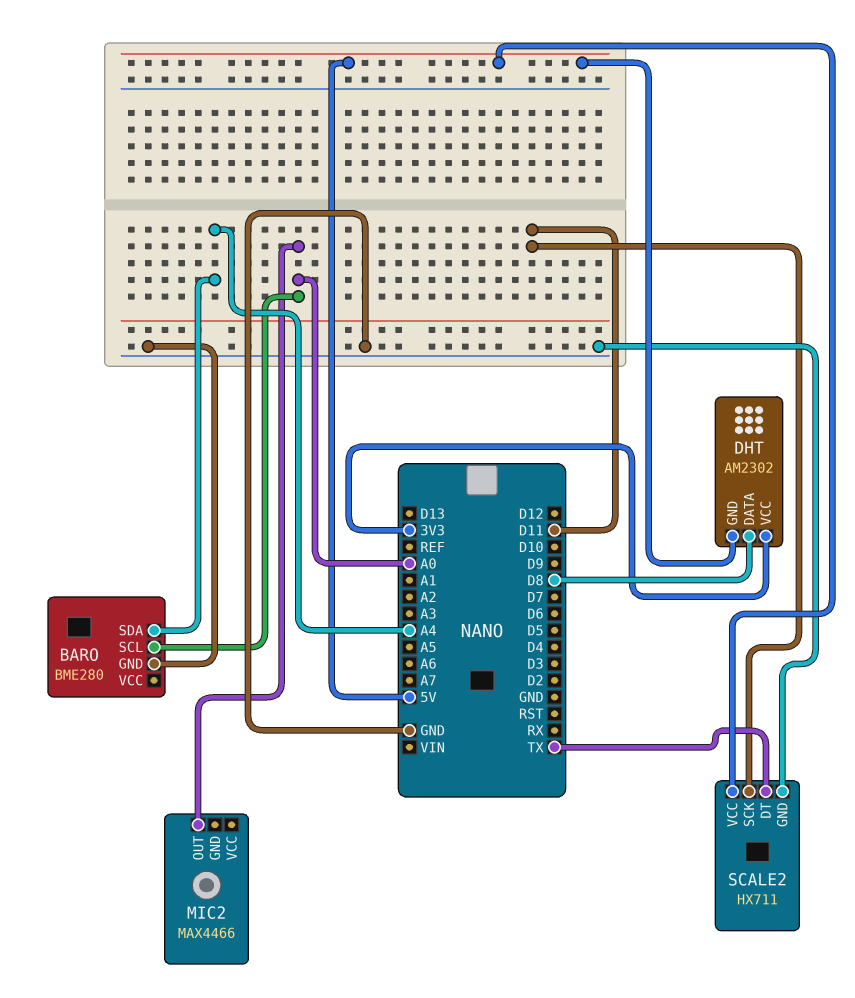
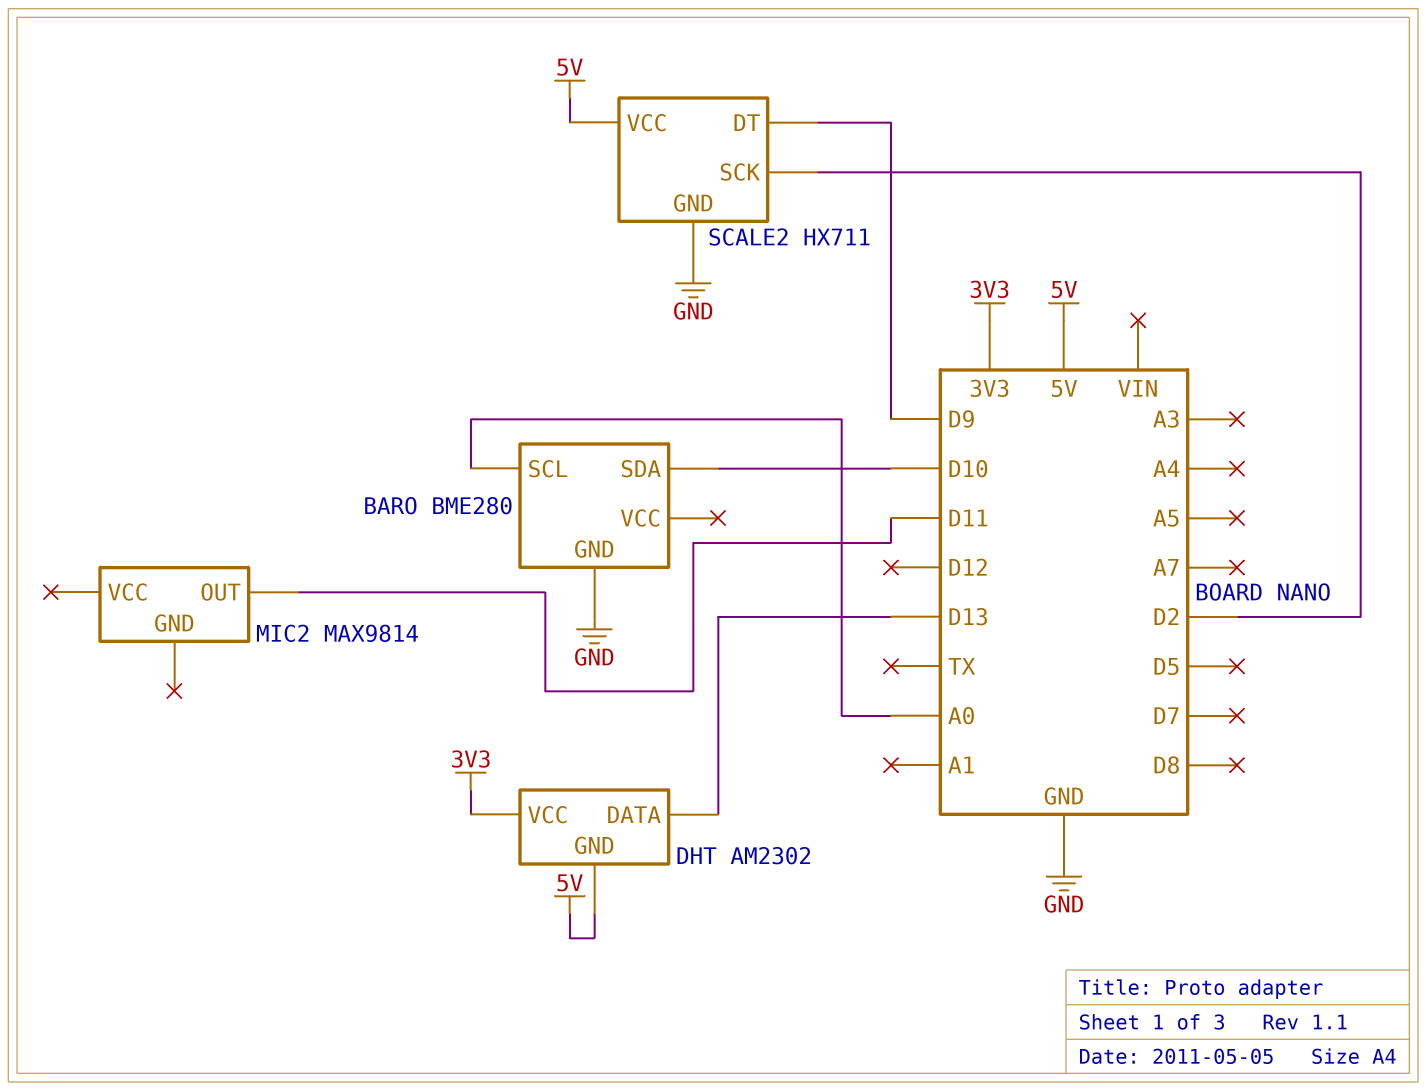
BARO pin SDA: A4 -> D10
DHT pin DATA: D8 -> D13
MIC2: MAX4466 -> MAX9814
MIC2 pin OUT: A0 -> D11
SCALE2 pin DT: TX -> D9
SCALE2 pin SCK: D11 -> D2

